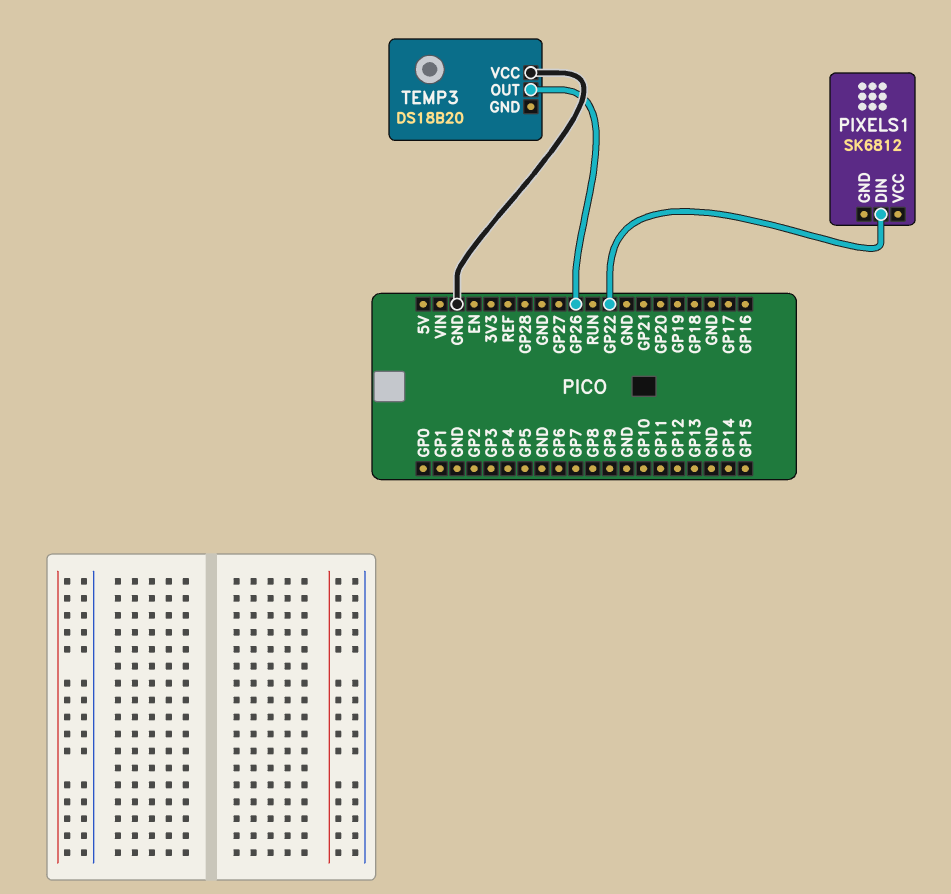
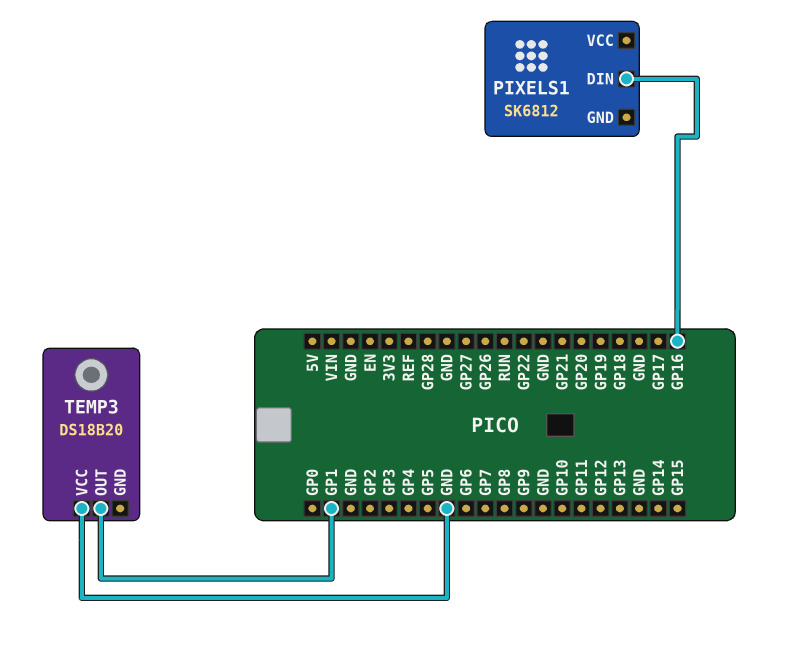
PIXELS1 pin DIN: GP22 -> GP16
TEMP3 pin OUT: GP26 -> GP1

